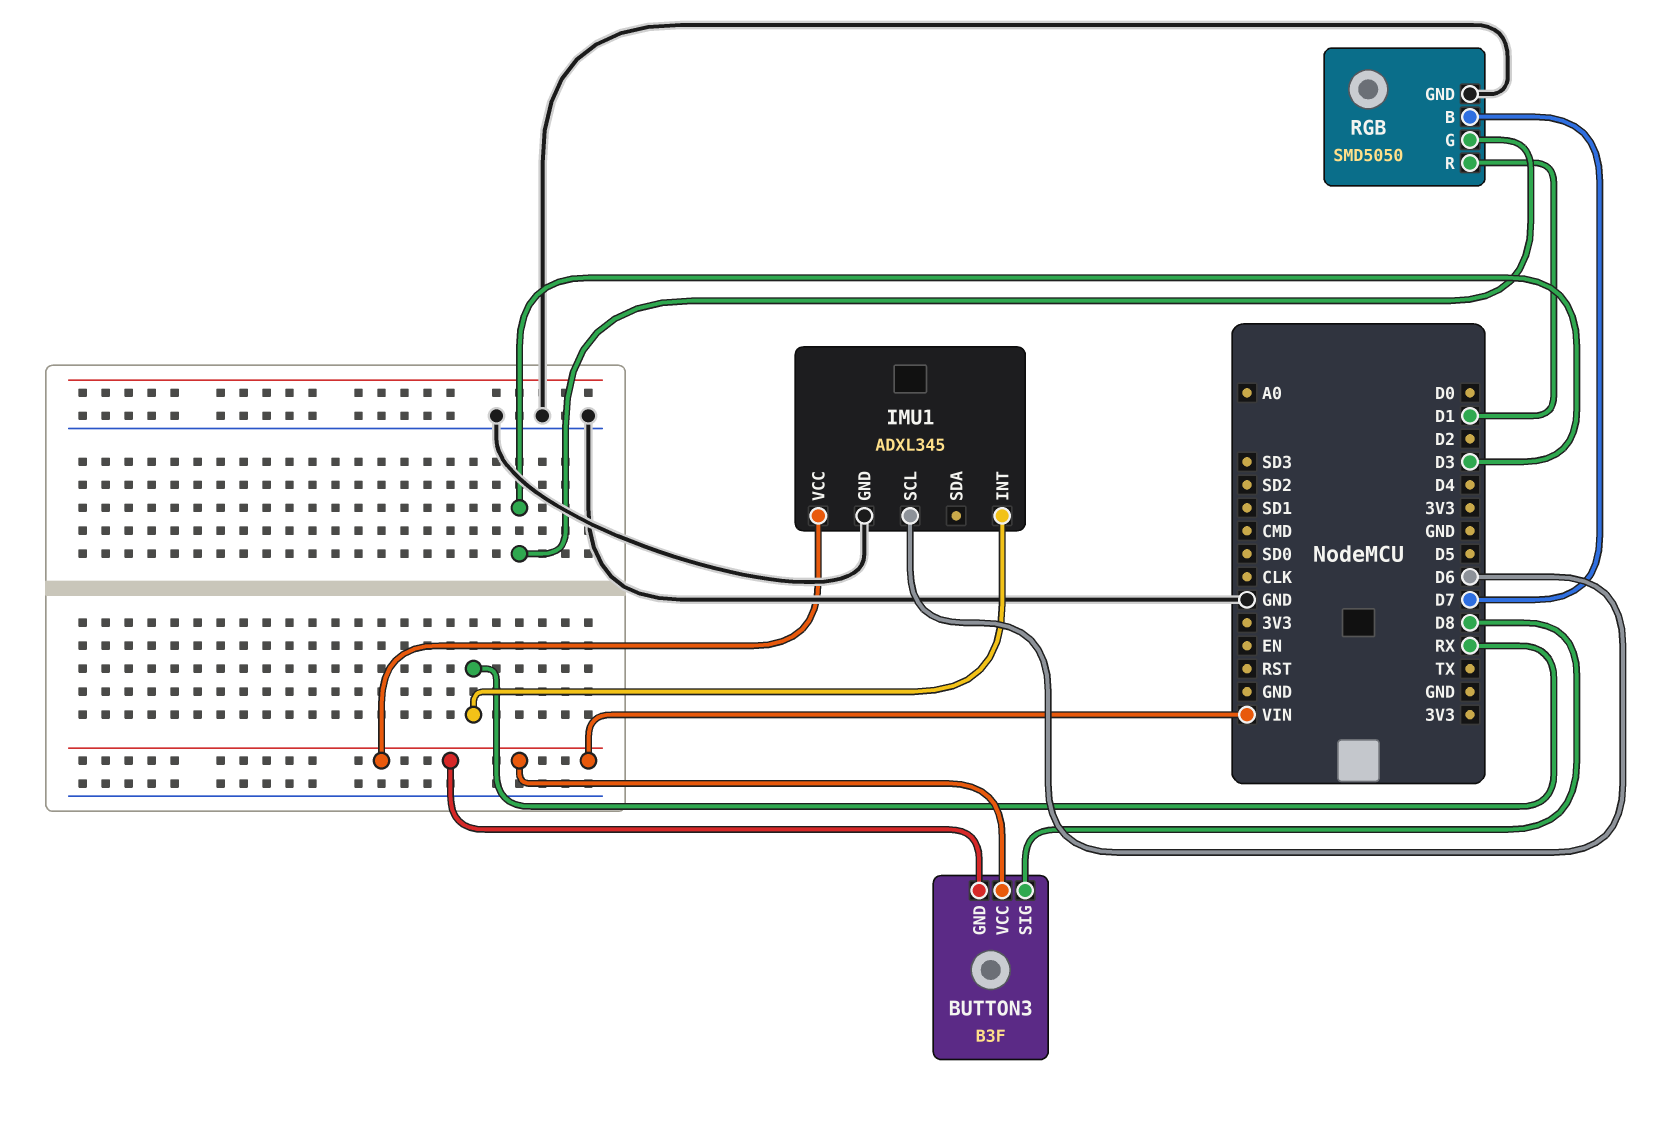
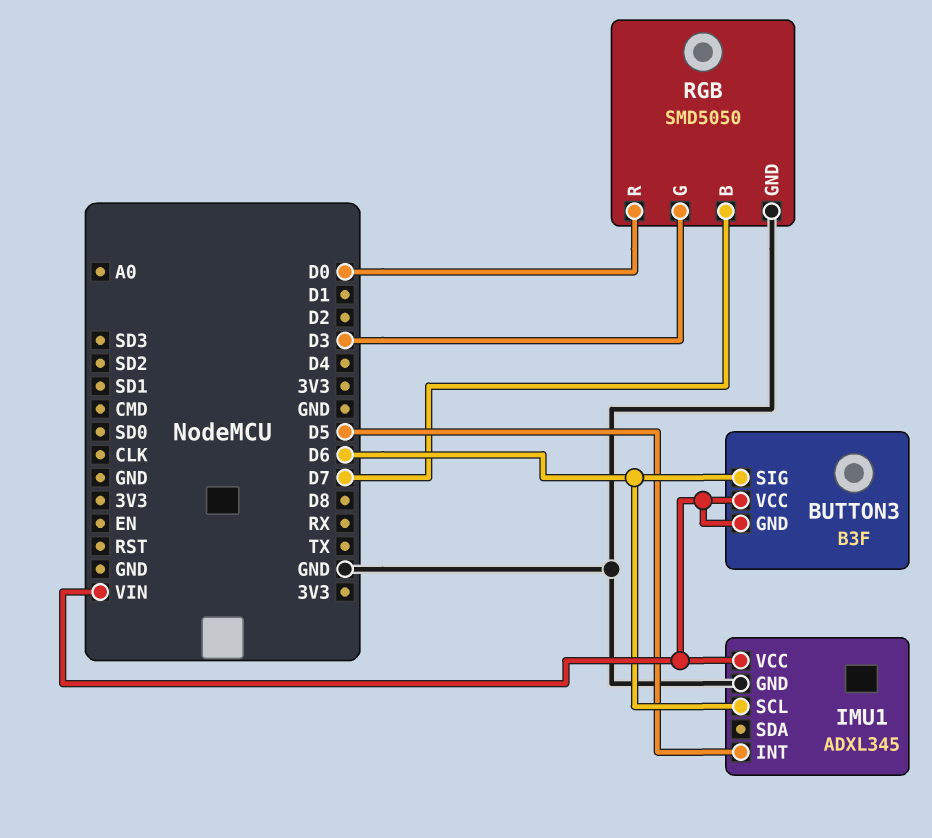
BUTTON3 pin SIG: D8 -> D6
IMU1 pin INT: RX -> D5
RGB pin R: D1 -> D0

